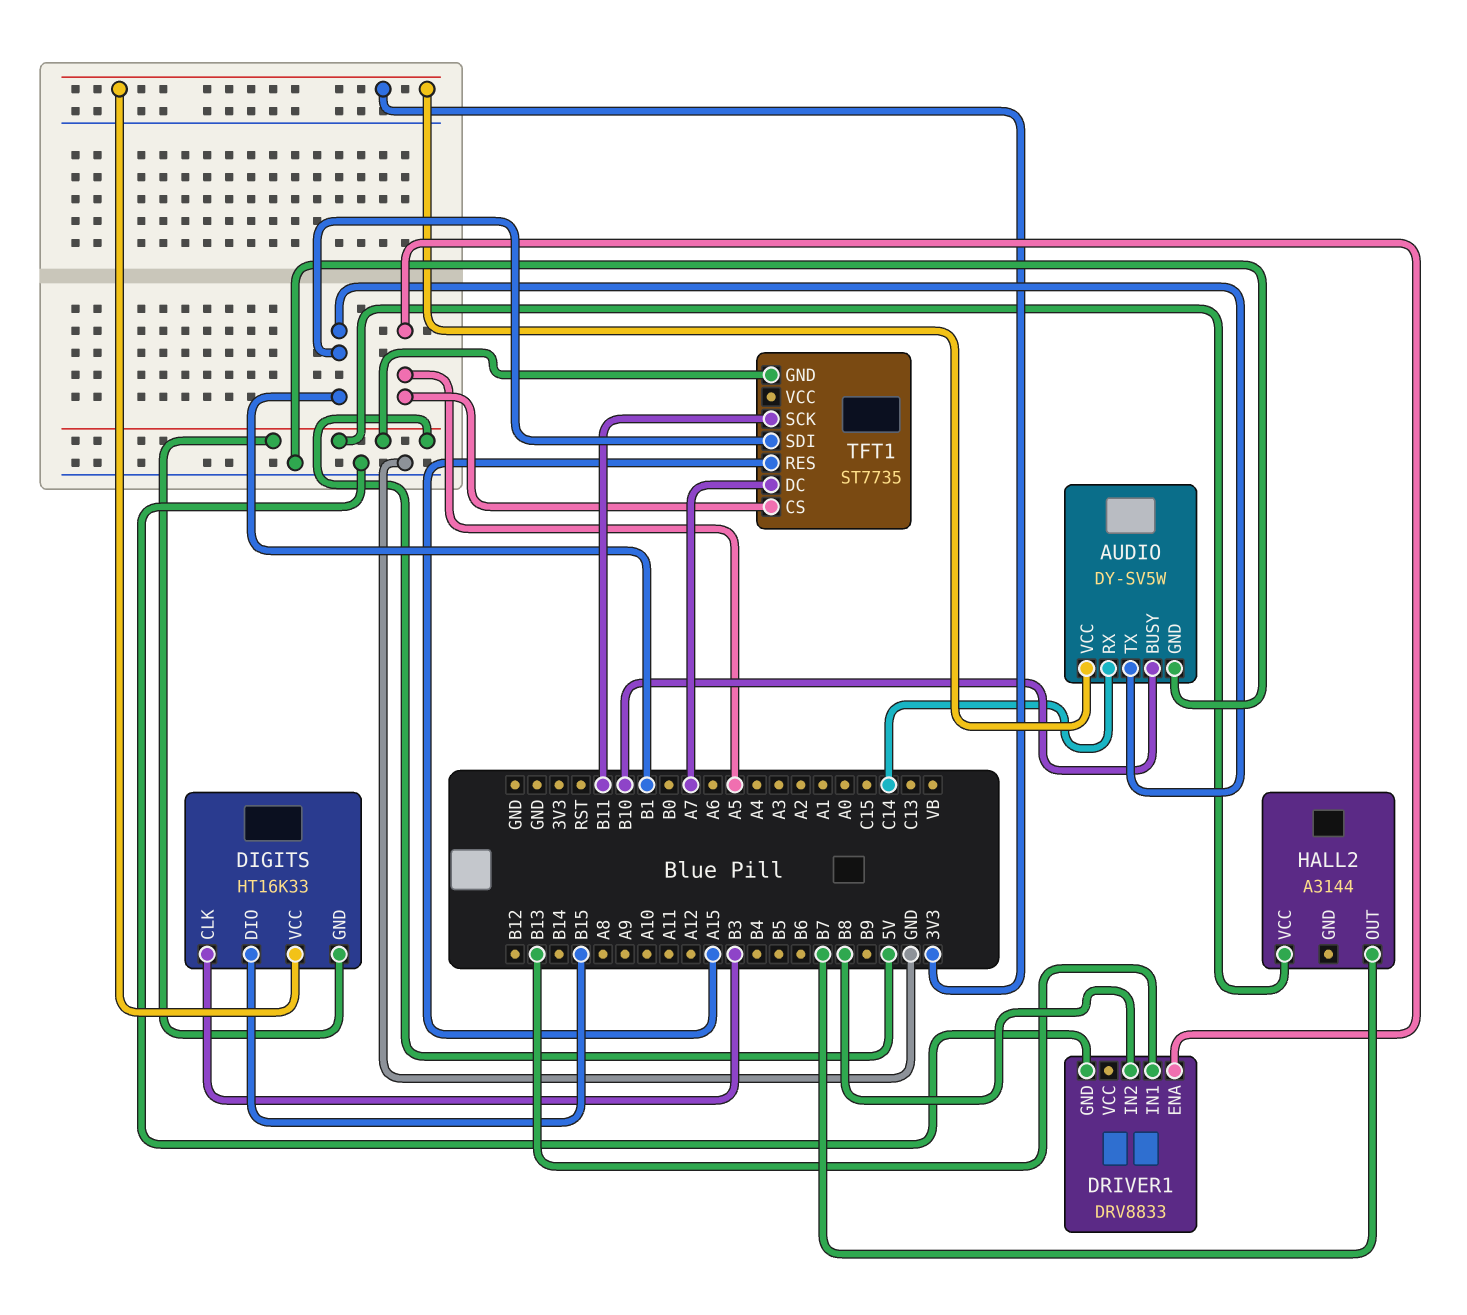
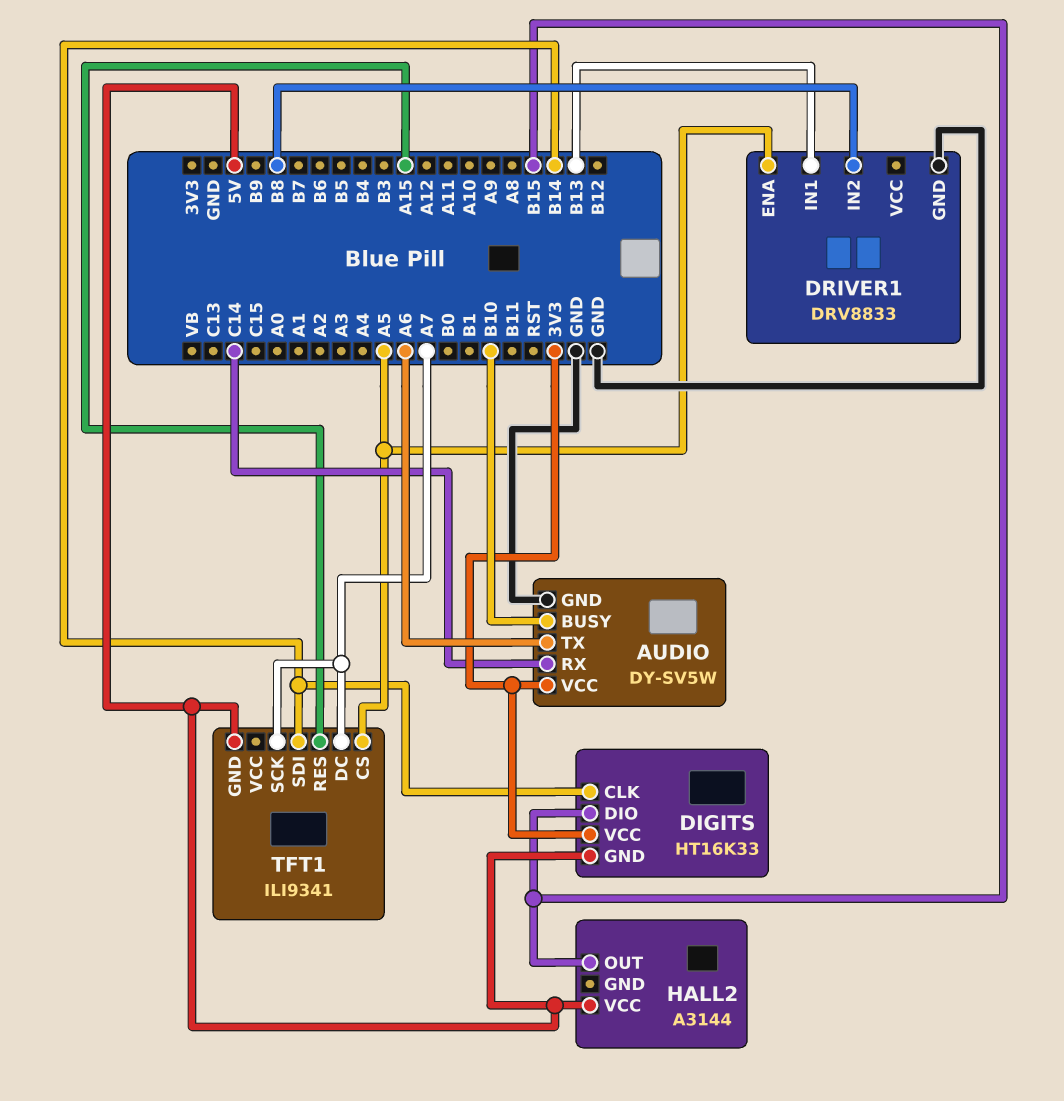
AUDIO pin TX: B1 -> A6
DIGITS pin CLK: B3 -> B14
HALL2 pin OUT: B7 -> B15
TFT1: ST7735 -> ILI9341
TFT1 pin SCK: B11 -> A7
TFT1 pin SDI: B1 -> B14

